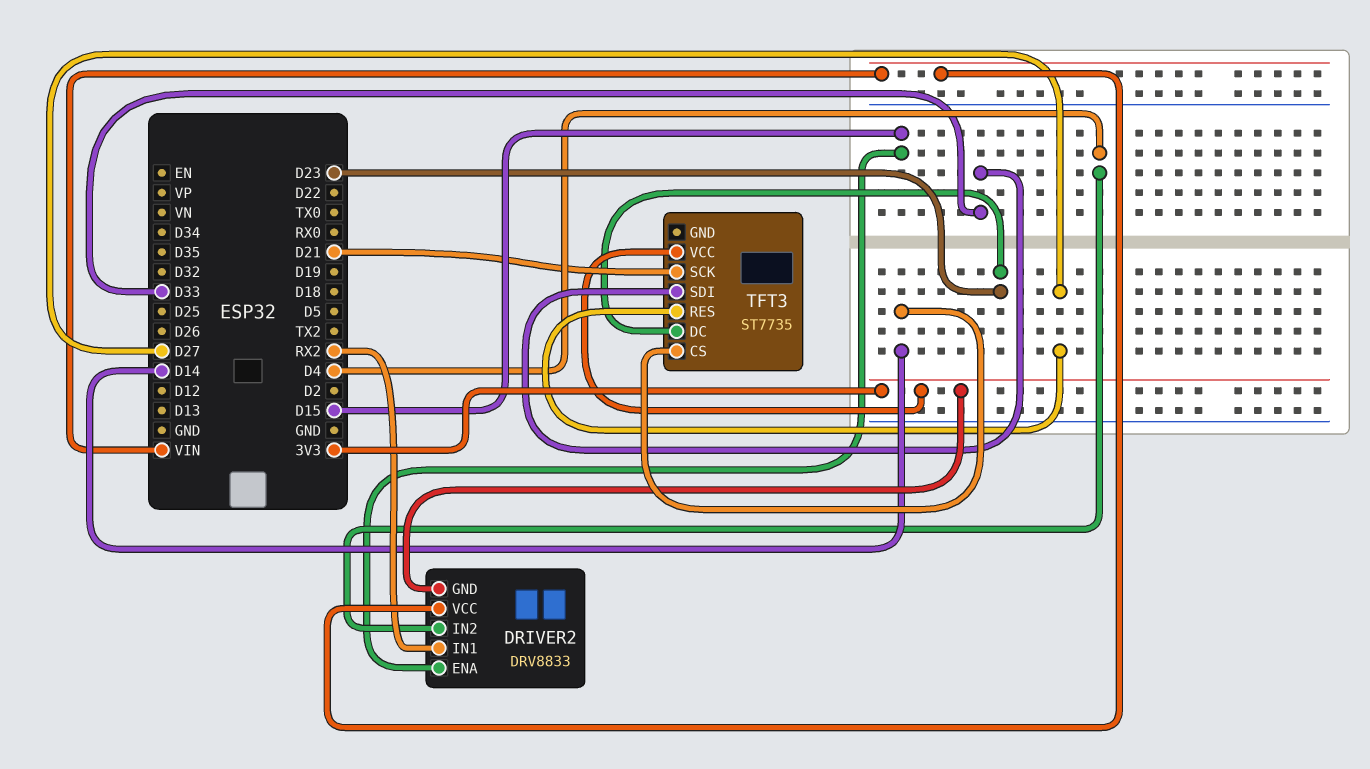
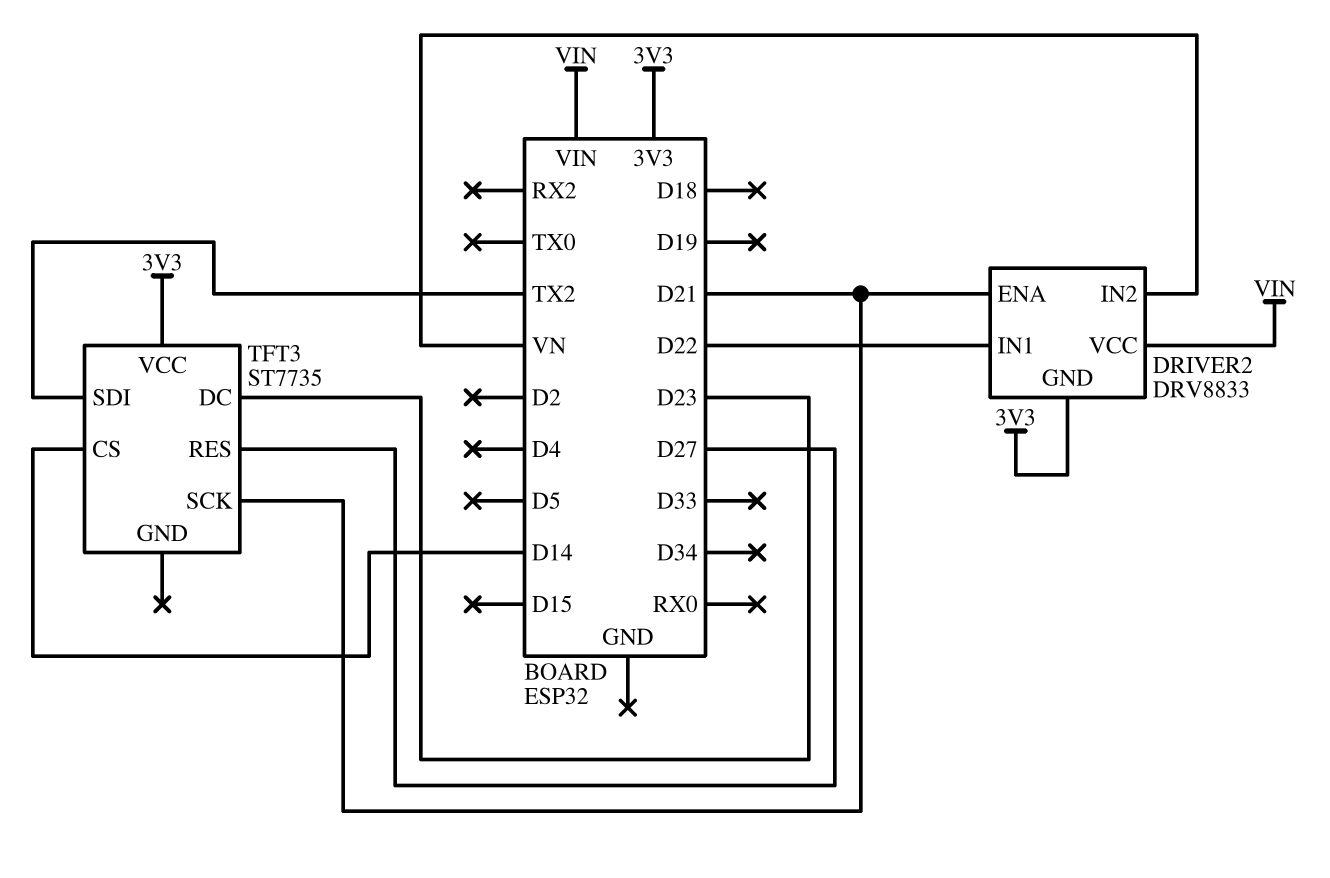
DRIVER2 pin ENA: D15 -> D21
DRIVER2 pin IN1: RX2 -> D22
DRIVER2 pin IN2: D4 -> VN
TFT3 pin SDI: D33 -> TX2

